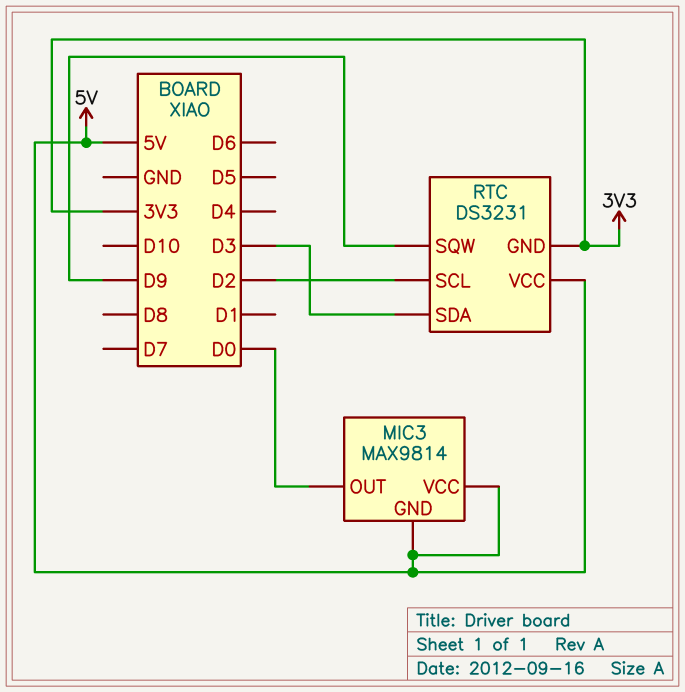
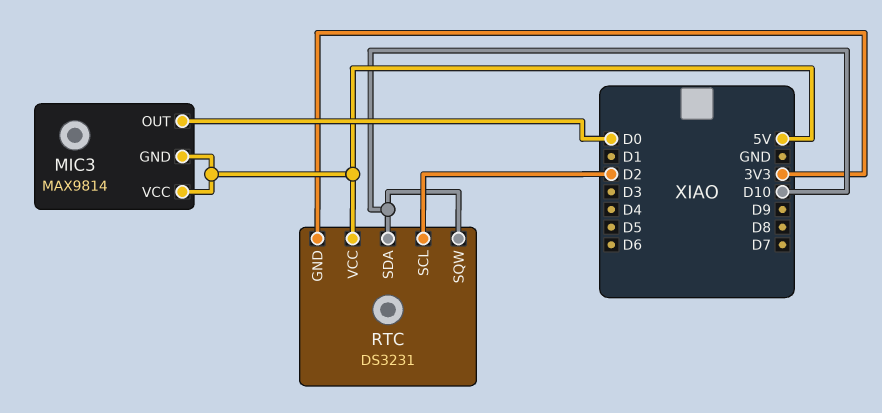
RTC pin SDA: D3 -> D10
RTC pin SQW: D9 -> D10

